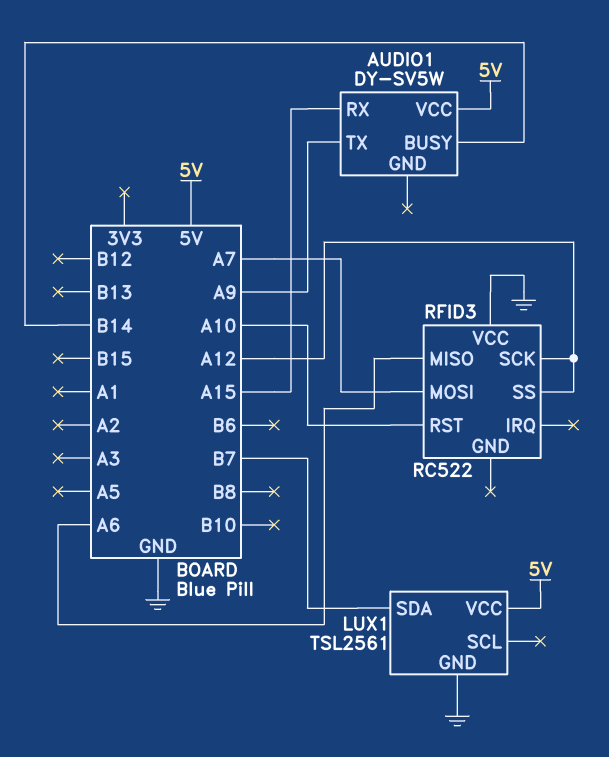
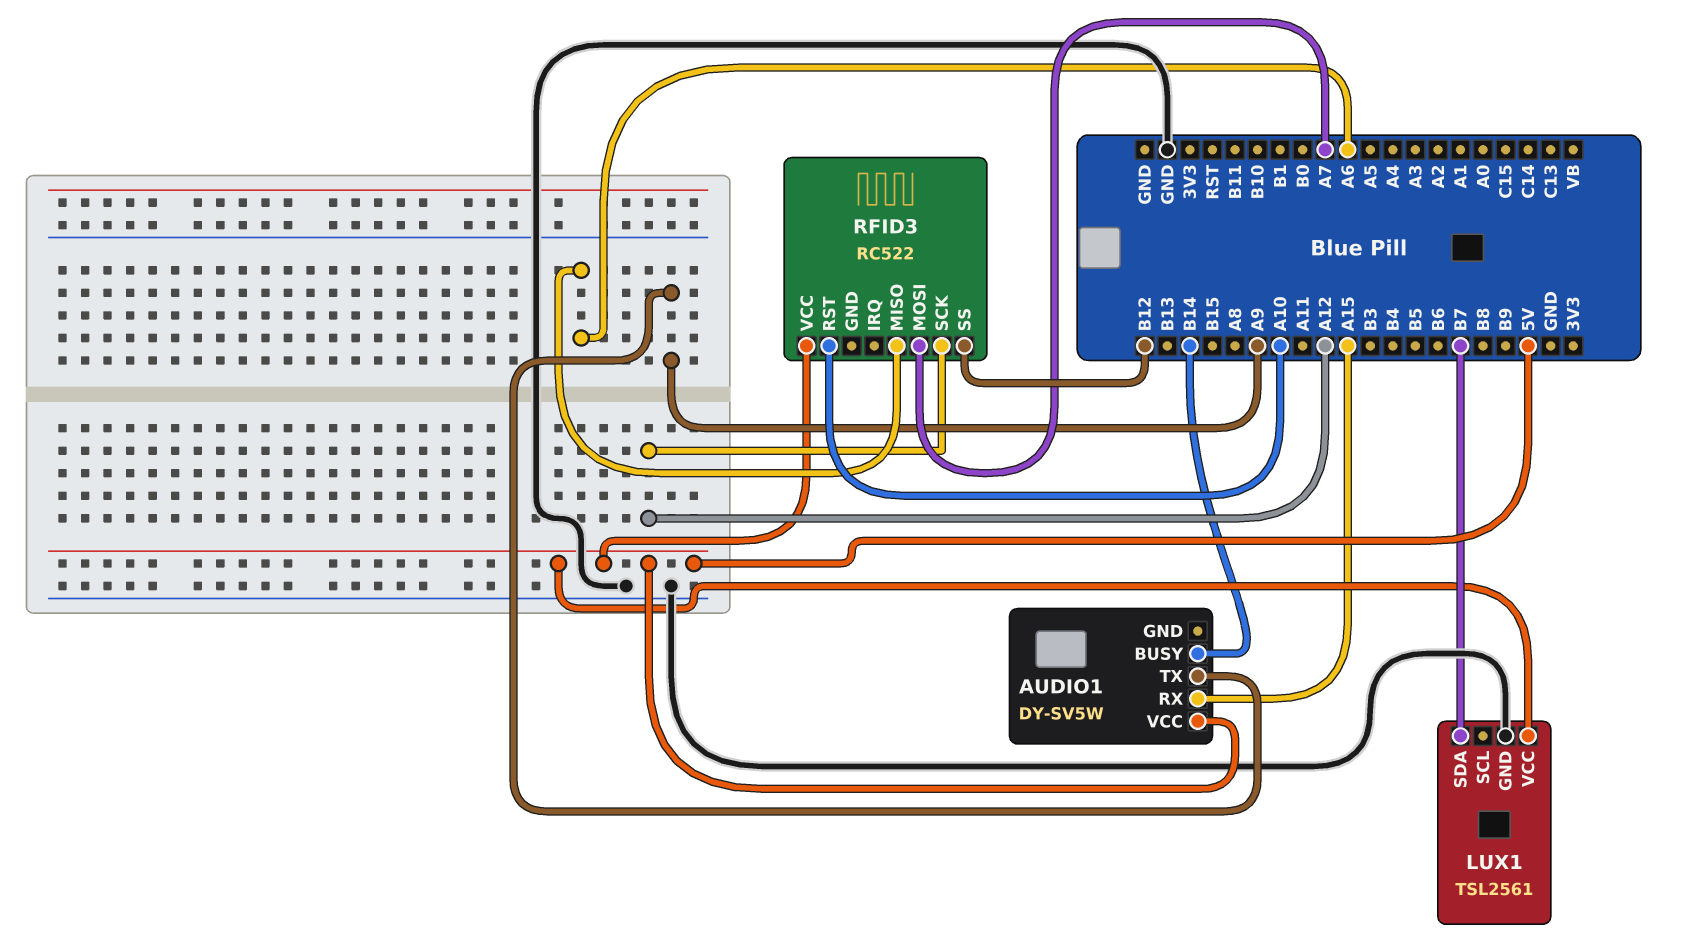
RFID3 pin SS: A12 -> B12
RFID3 pin VCC: GND -> 5V

